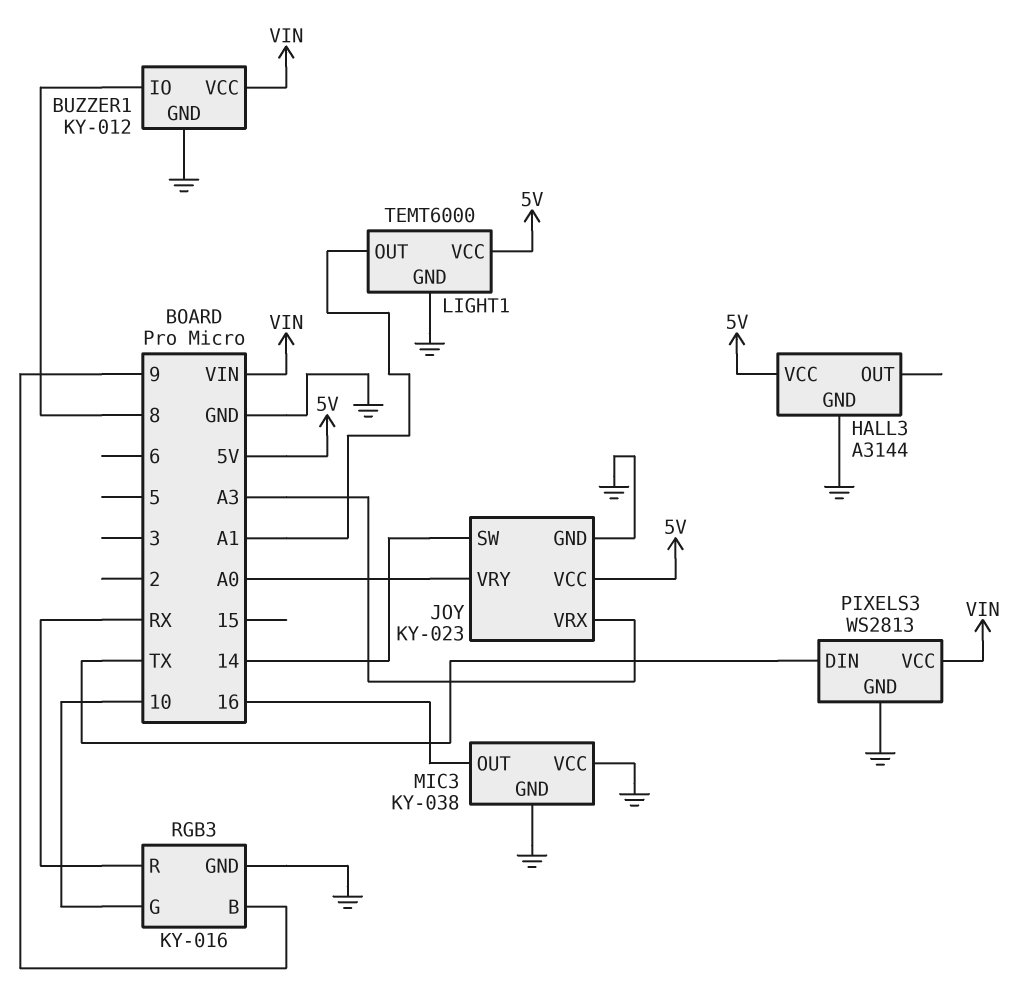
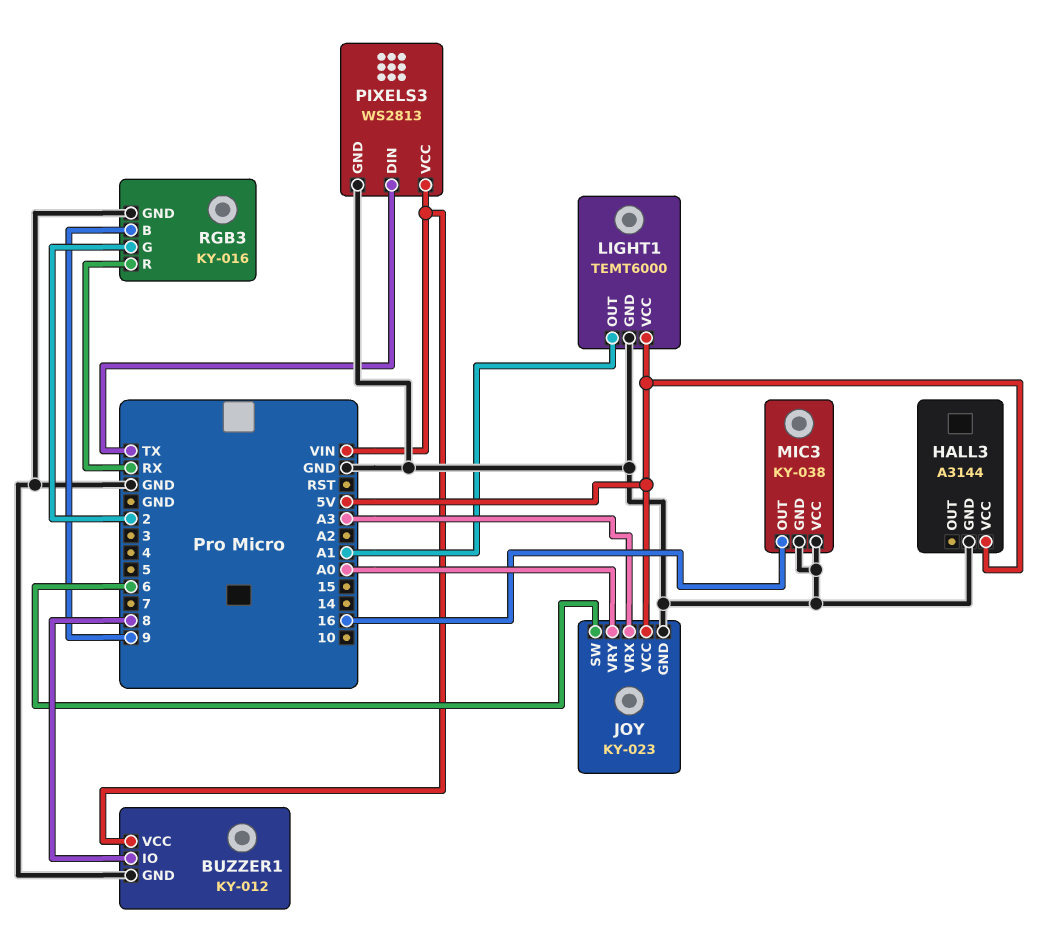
JOY pin SW: 14 -> 6
RGB3 pin G: 10 -> 2

